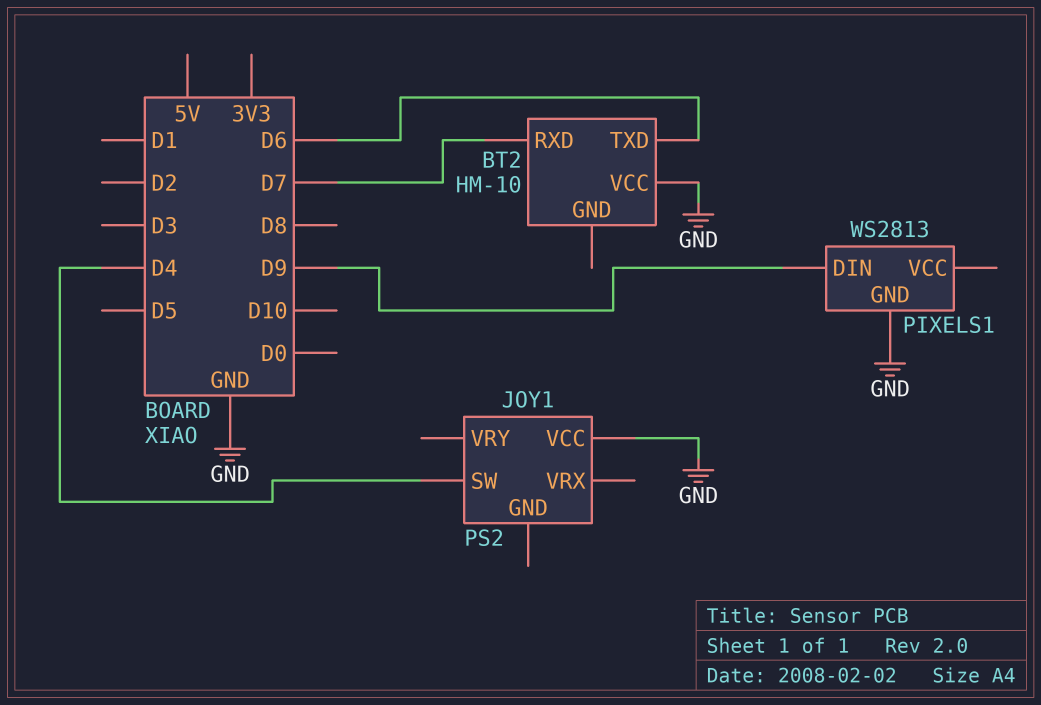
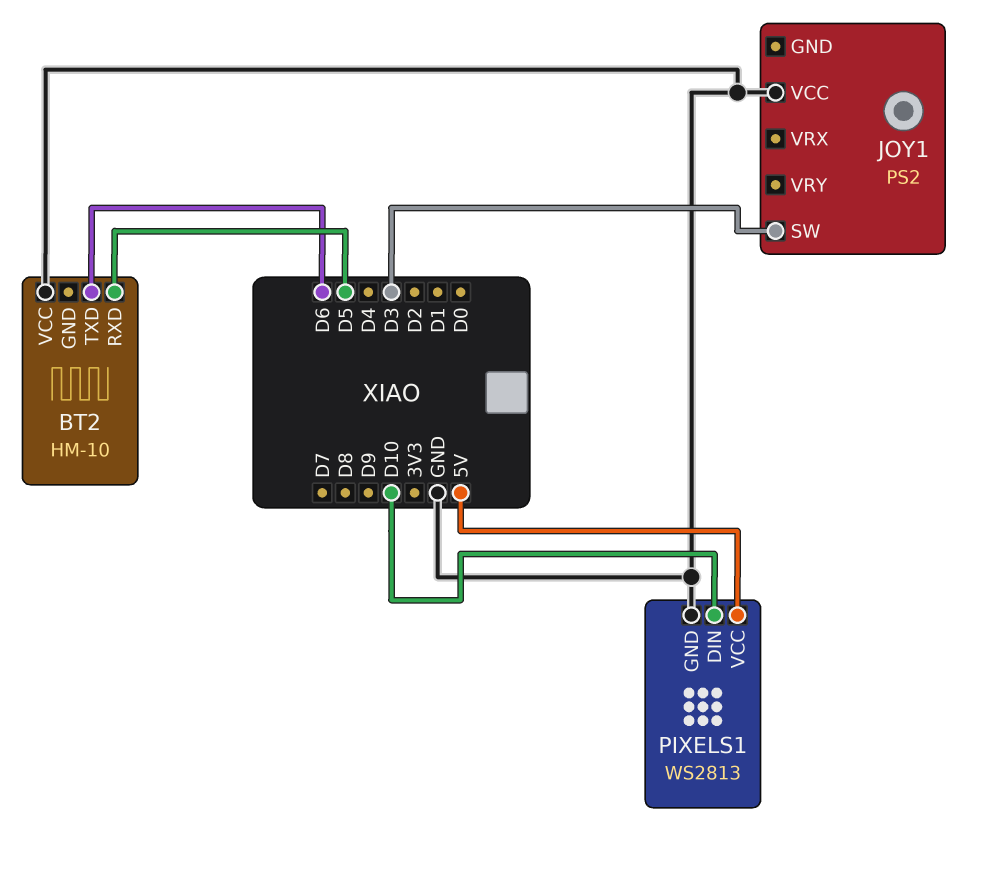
BT2 pin RXD: D7 -> D5
JOY1 pin SW: D4 -> D3
PIXELS1 pin DIN: D9 -> D10
PIXELS1 pin VCC: none -> 5V

